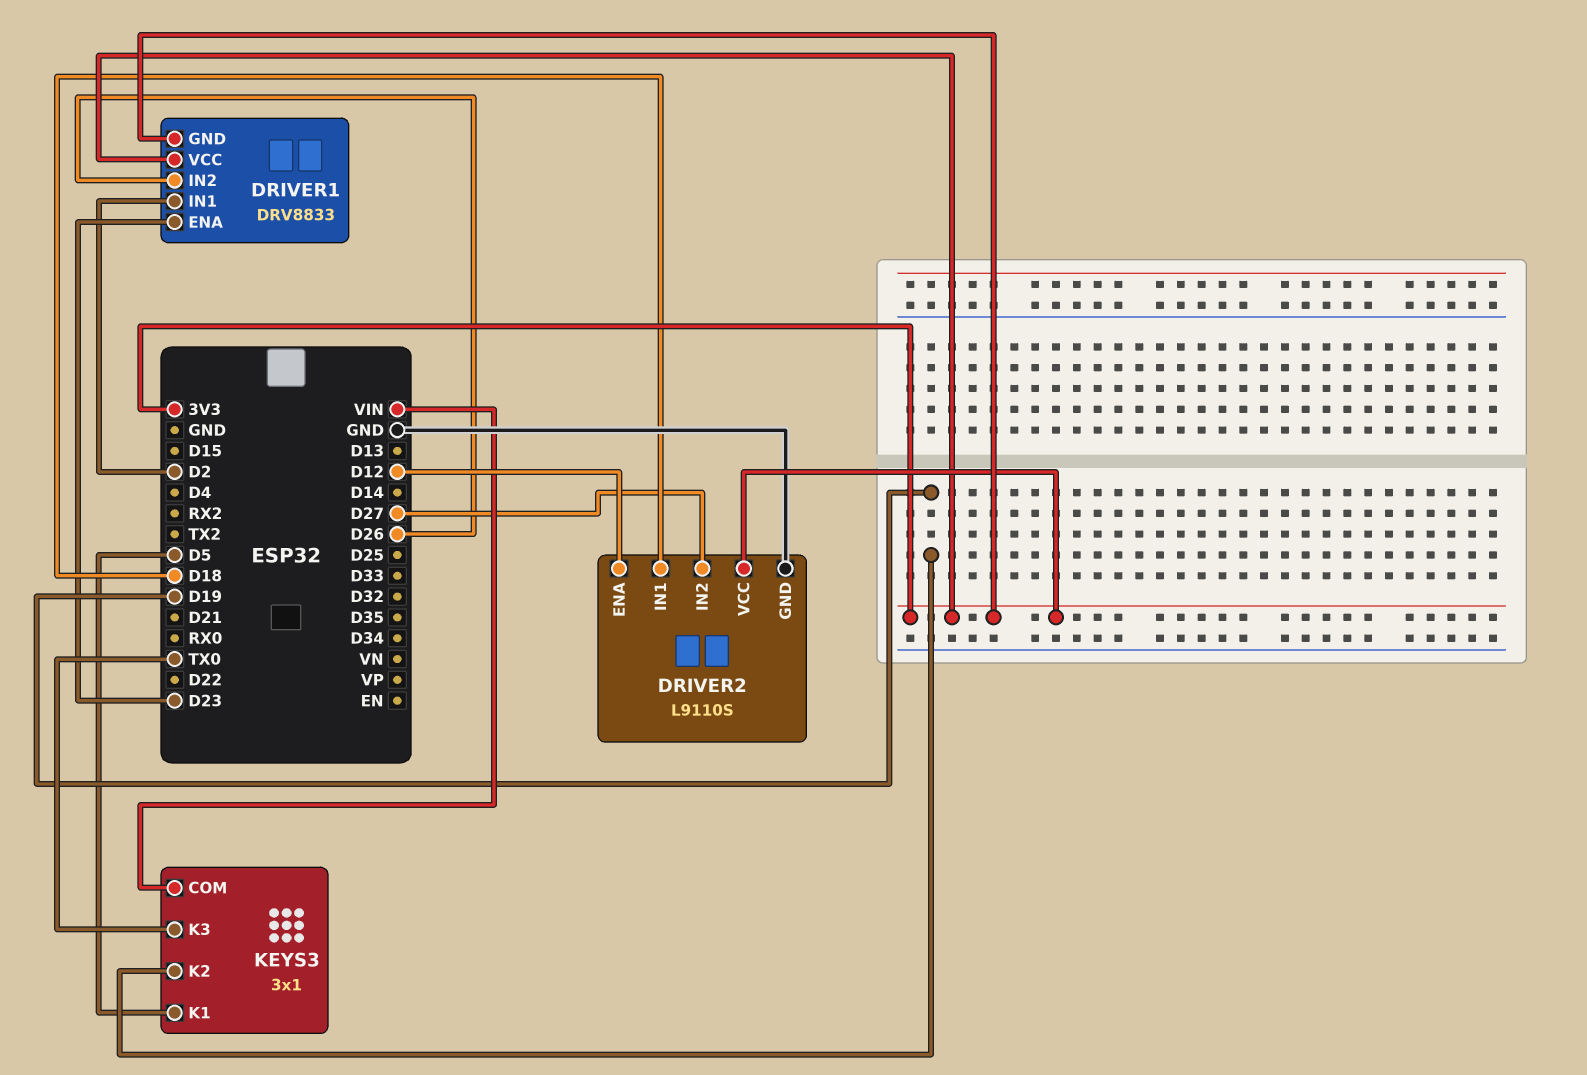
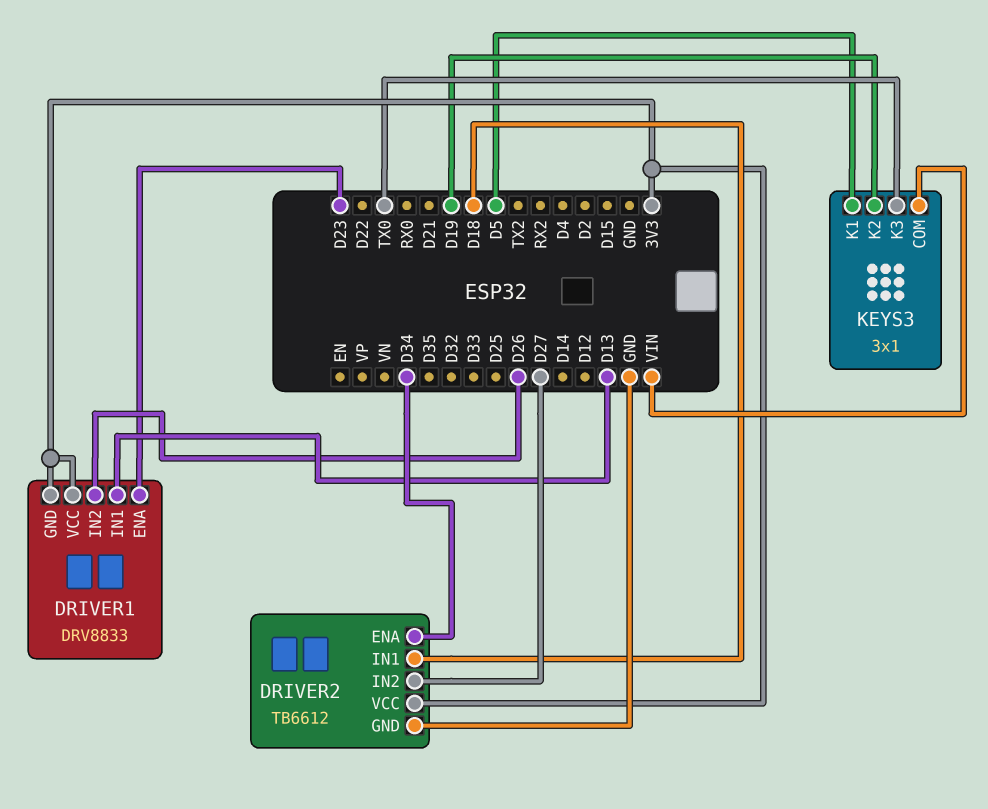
DRIVER1 pin IN1: D2 -> D13
DRIVER2: L9110S -> TB6612
DRIVER2 pin ENA: D12 -> D34

